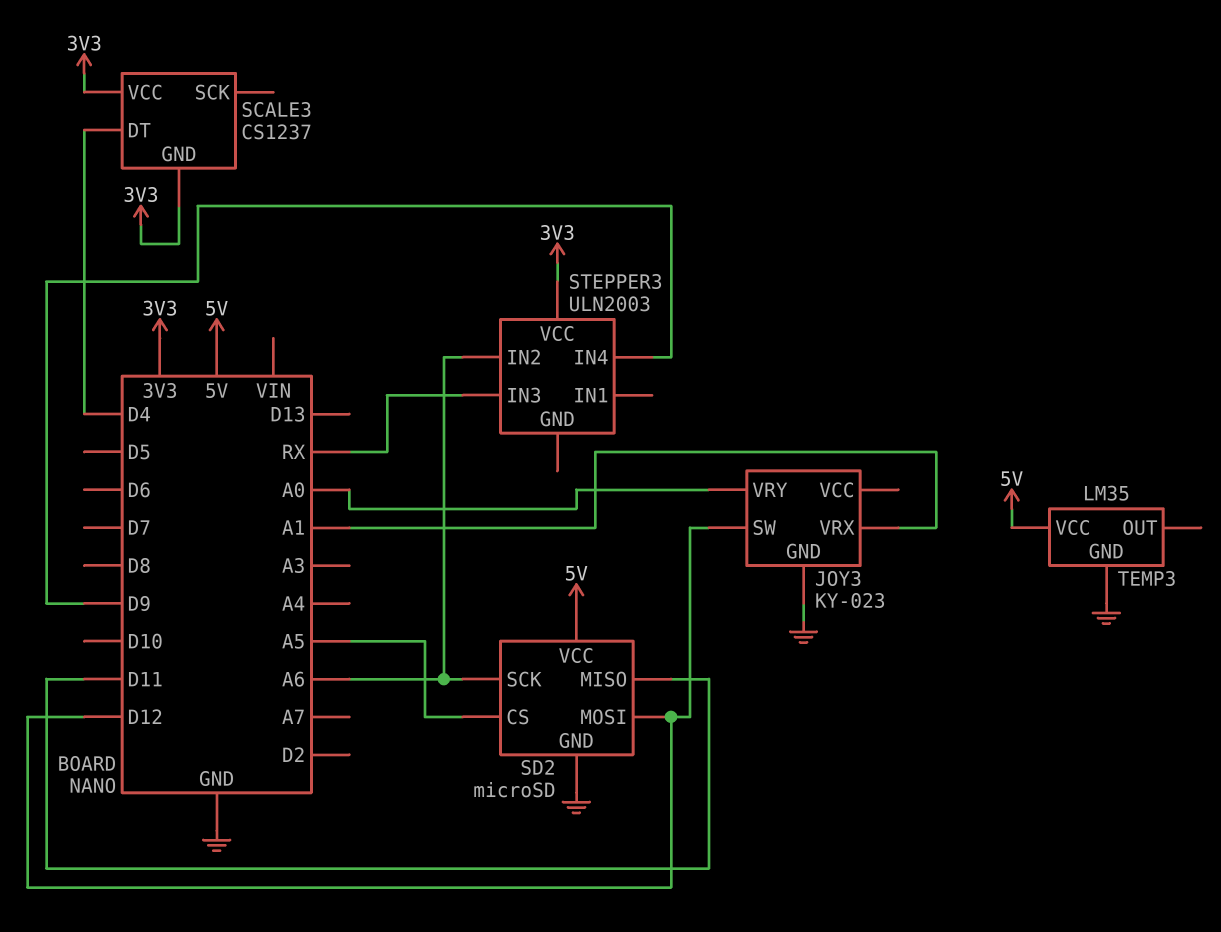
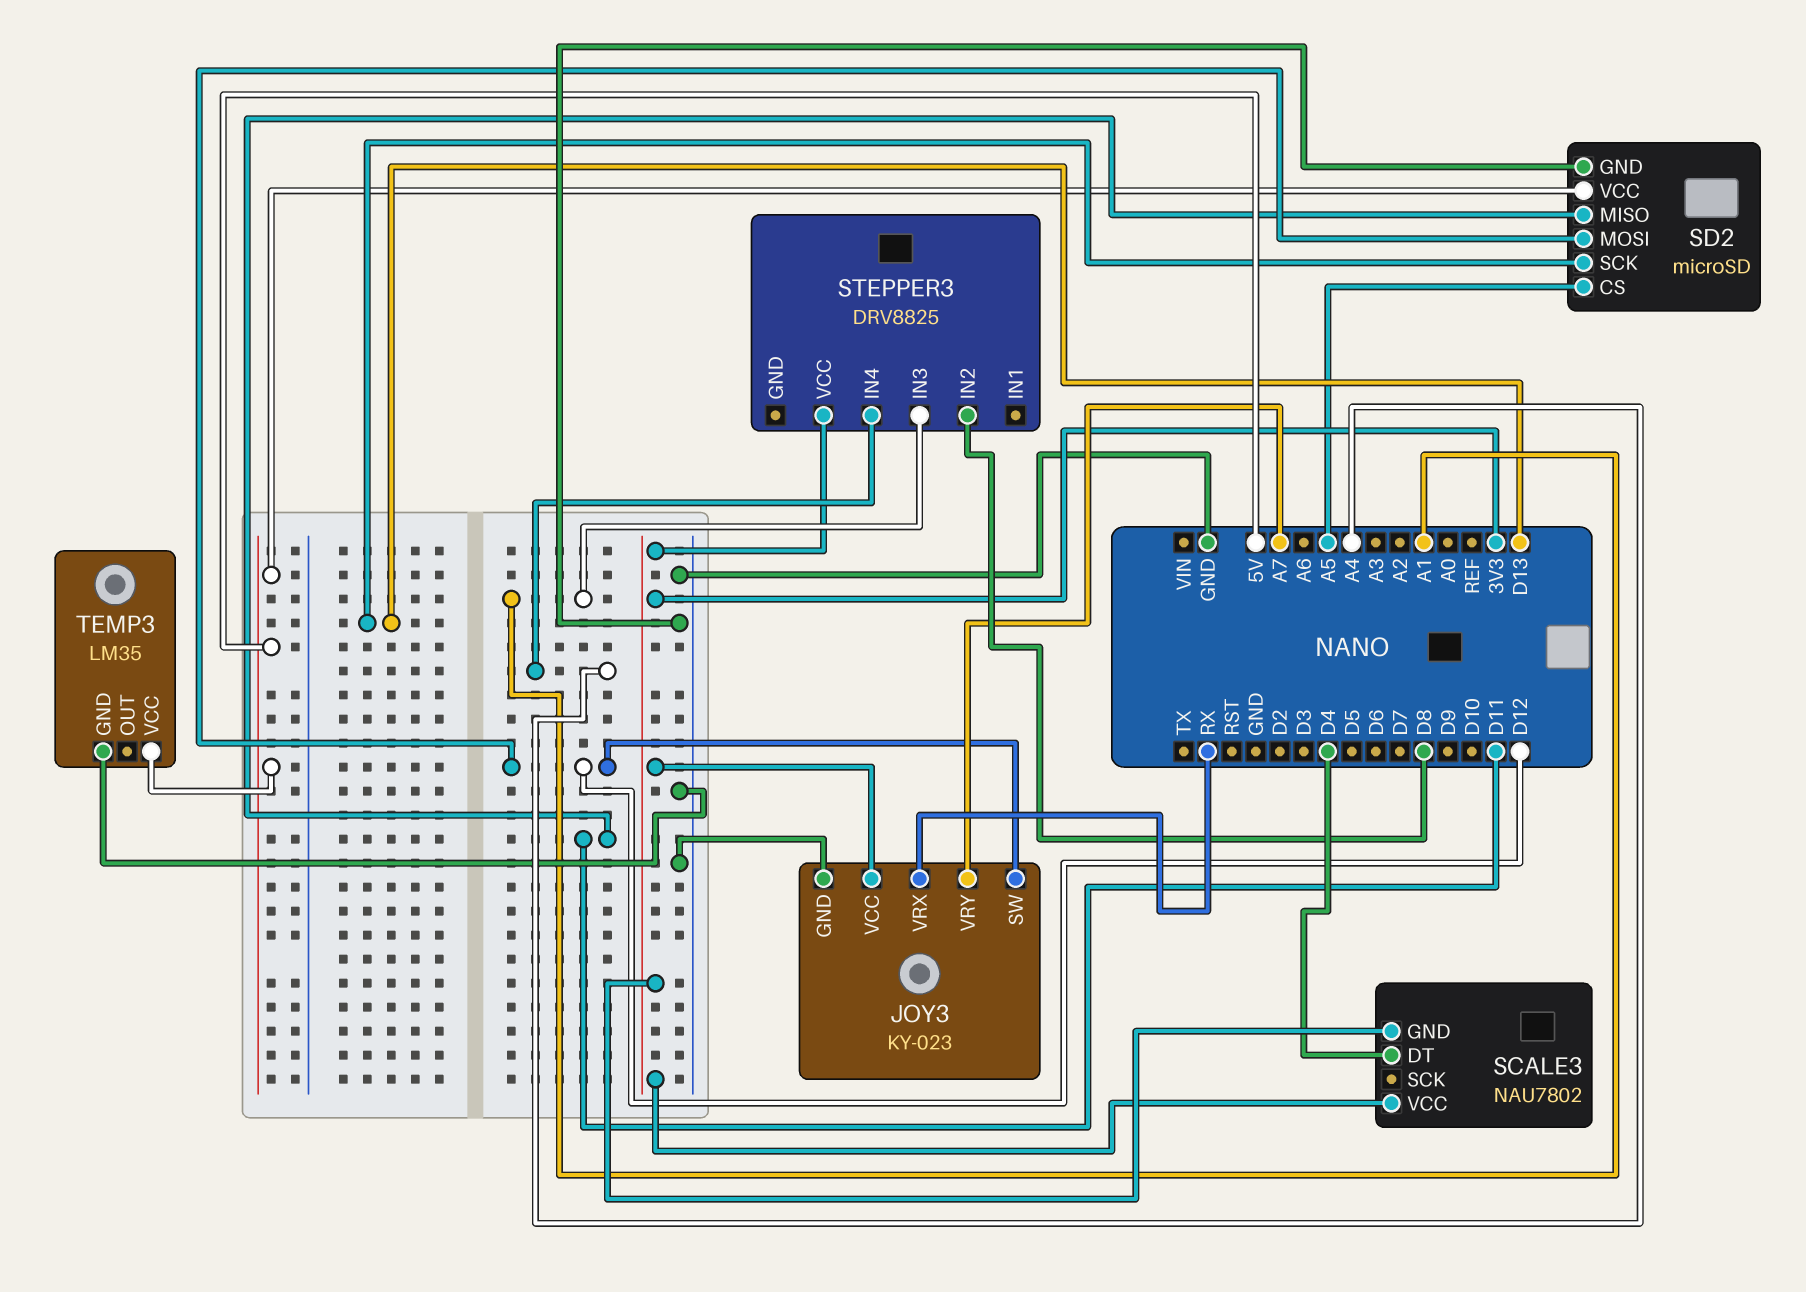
JOY3 pin VCC: none -> 3V3
JOY3 pin VRX: A1 -> RX
JOY3 pin VRY: A0 -> A7
SCALE3: CS1237 -> NAU7802
SD2 pin SCK: A6 -> D13
STEPPER3: ULN2003 -> DRV8825
STEPPER3 pin IN2: A6 -> D8
STEPPER3 pin IN3: RX -> A1
STEPPER3 pin IN4: D9 -> A4

